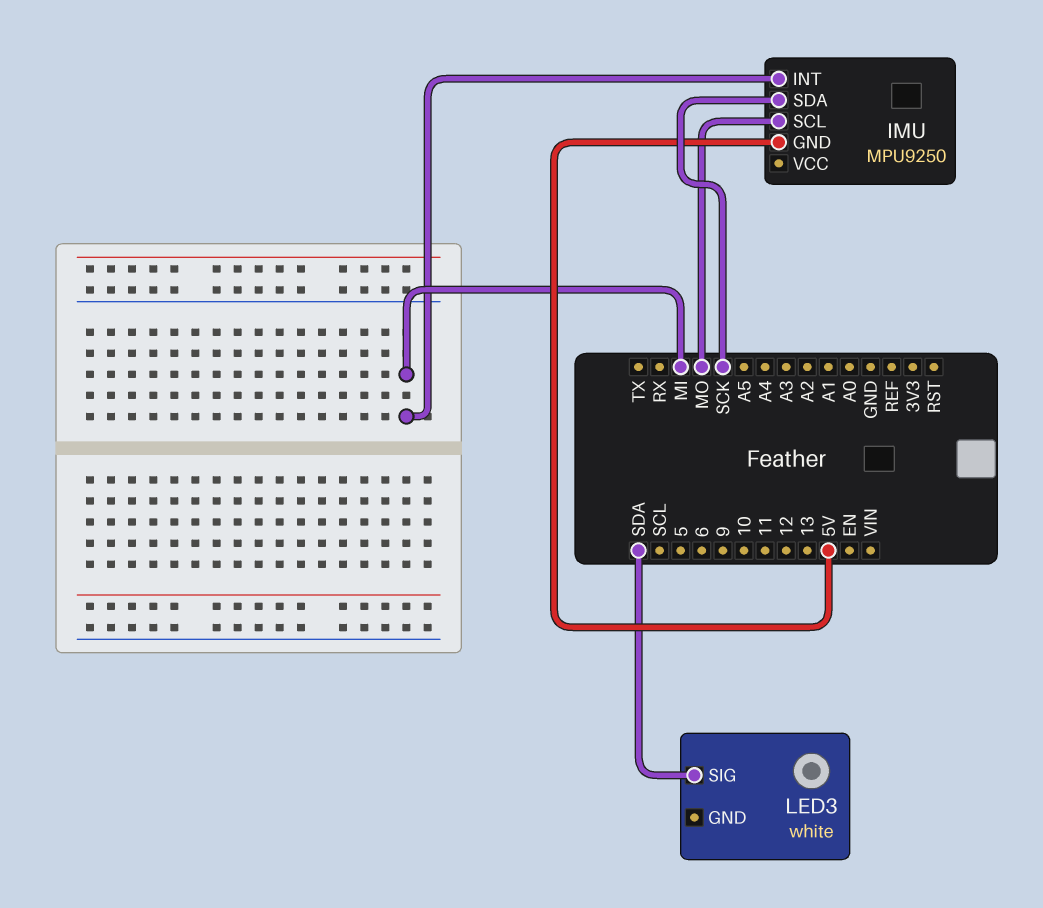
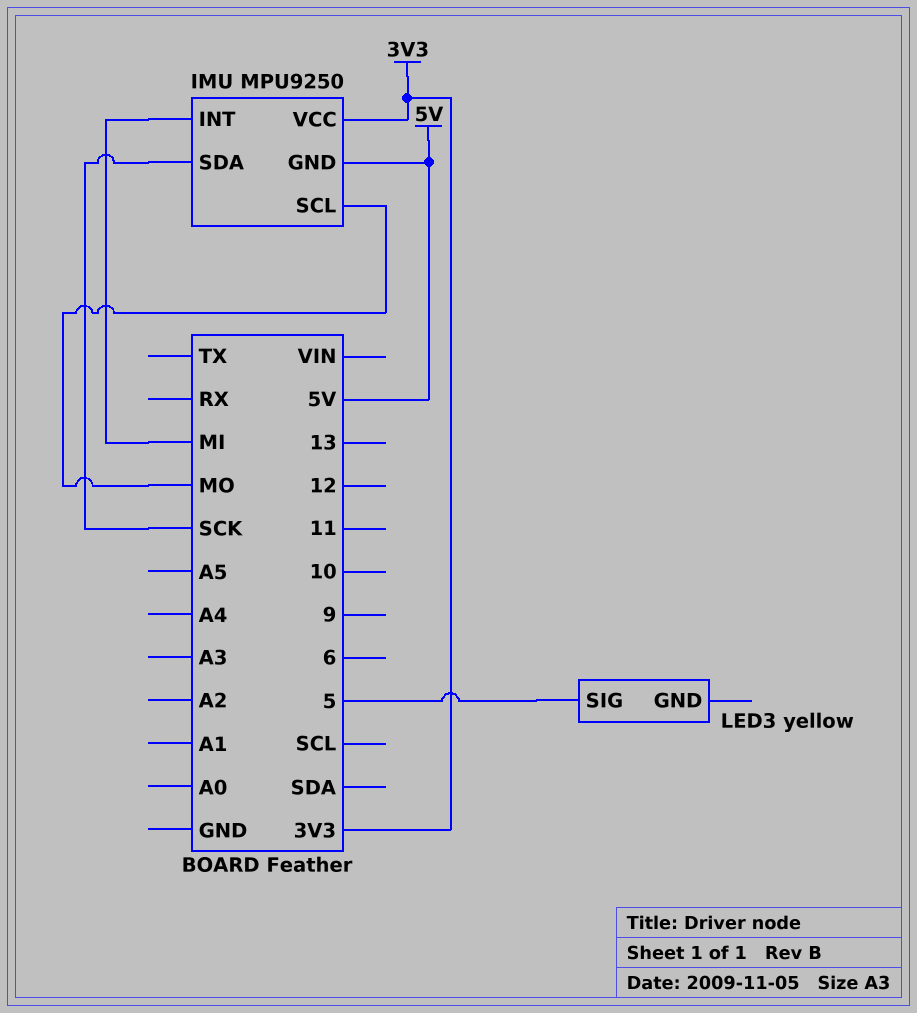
IMU pin VCC: none -> 3V3
LED3: white -> yellow
LED3 pin SIG: SDA -> 5

